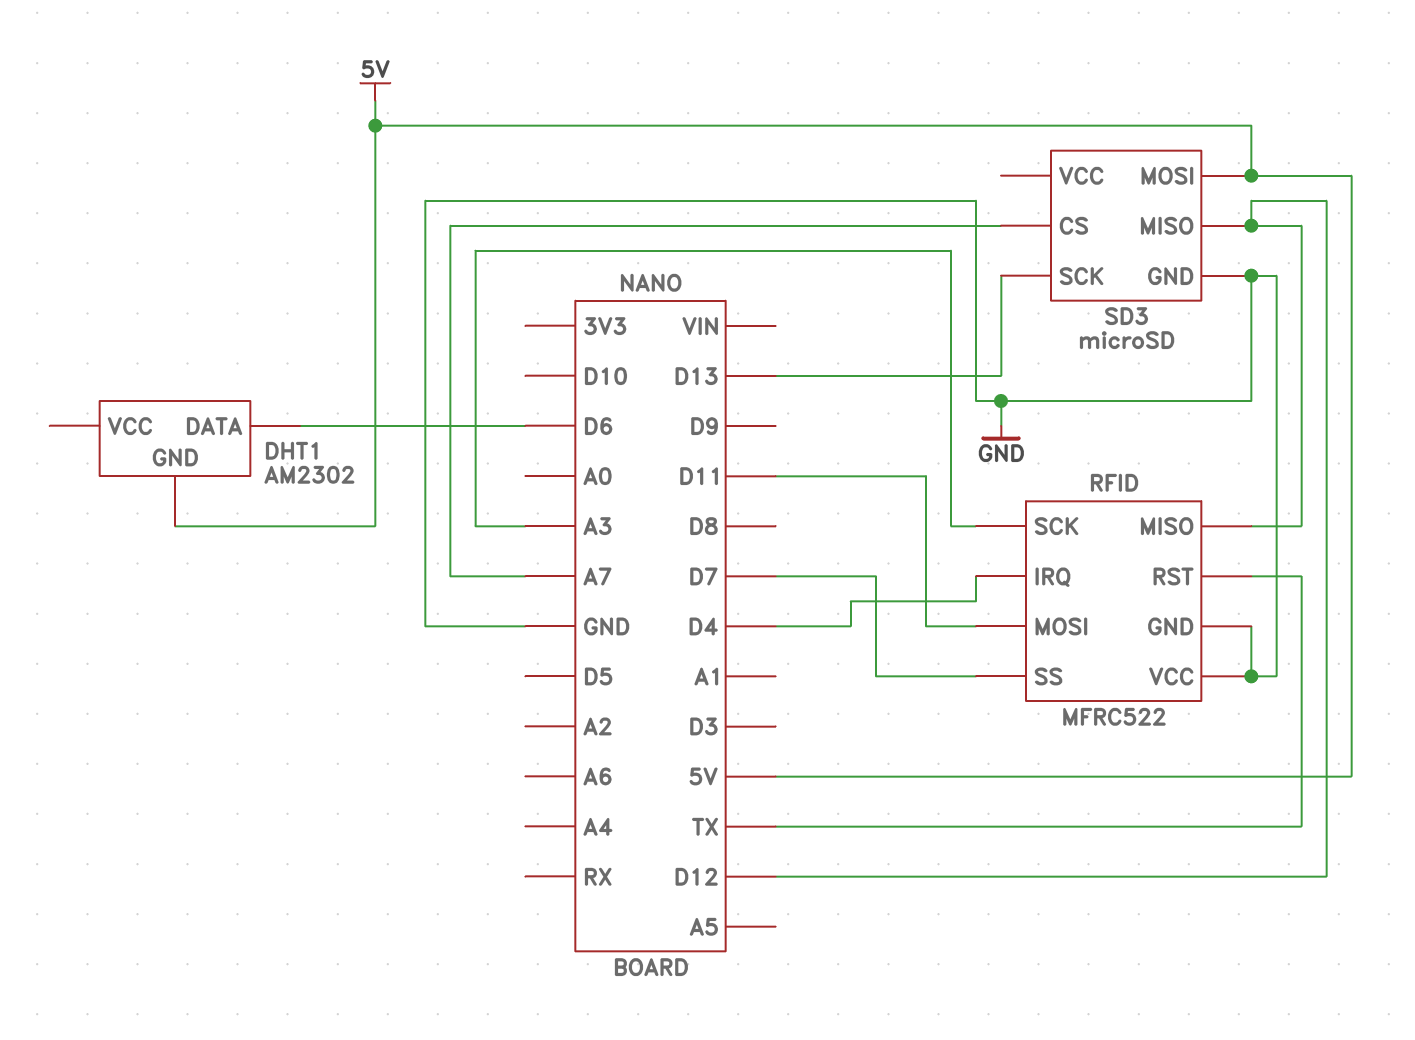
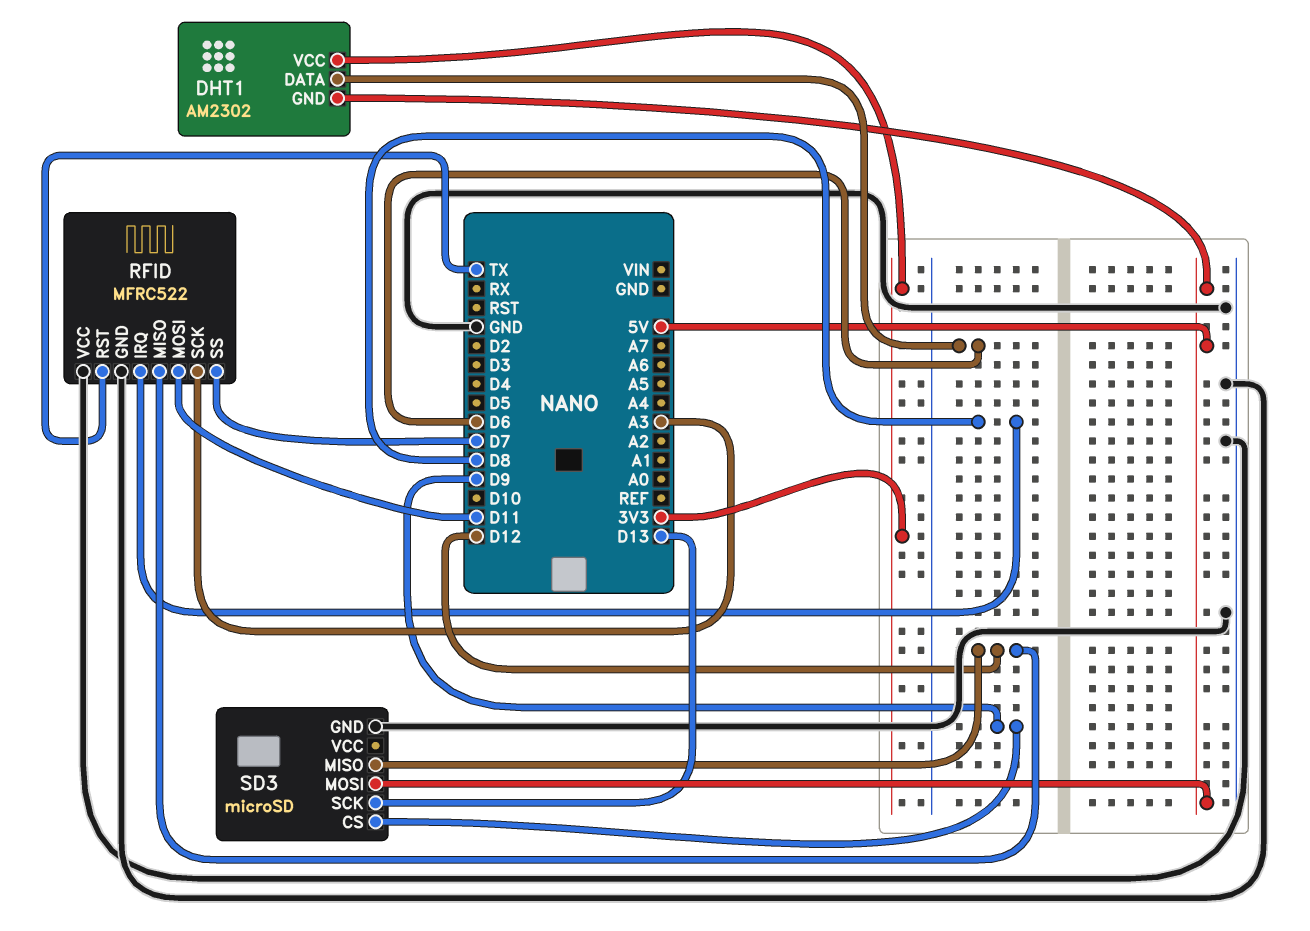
DHT1 pin VCC: none -> 3V3
RFID pin IRQ: D4 -> D8
SD3 pin CS: A7 -> D9

